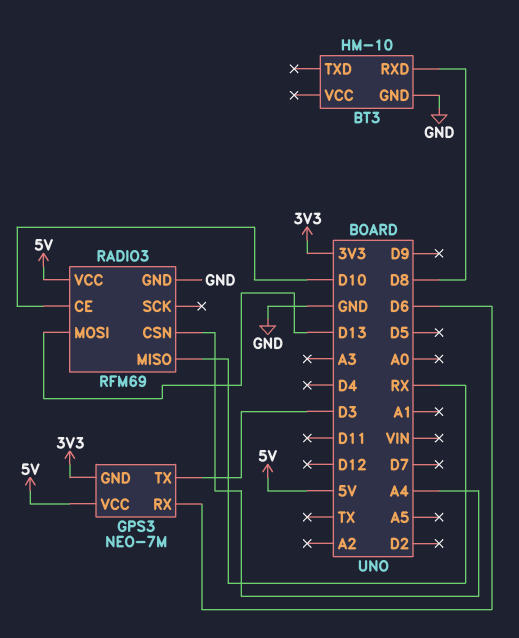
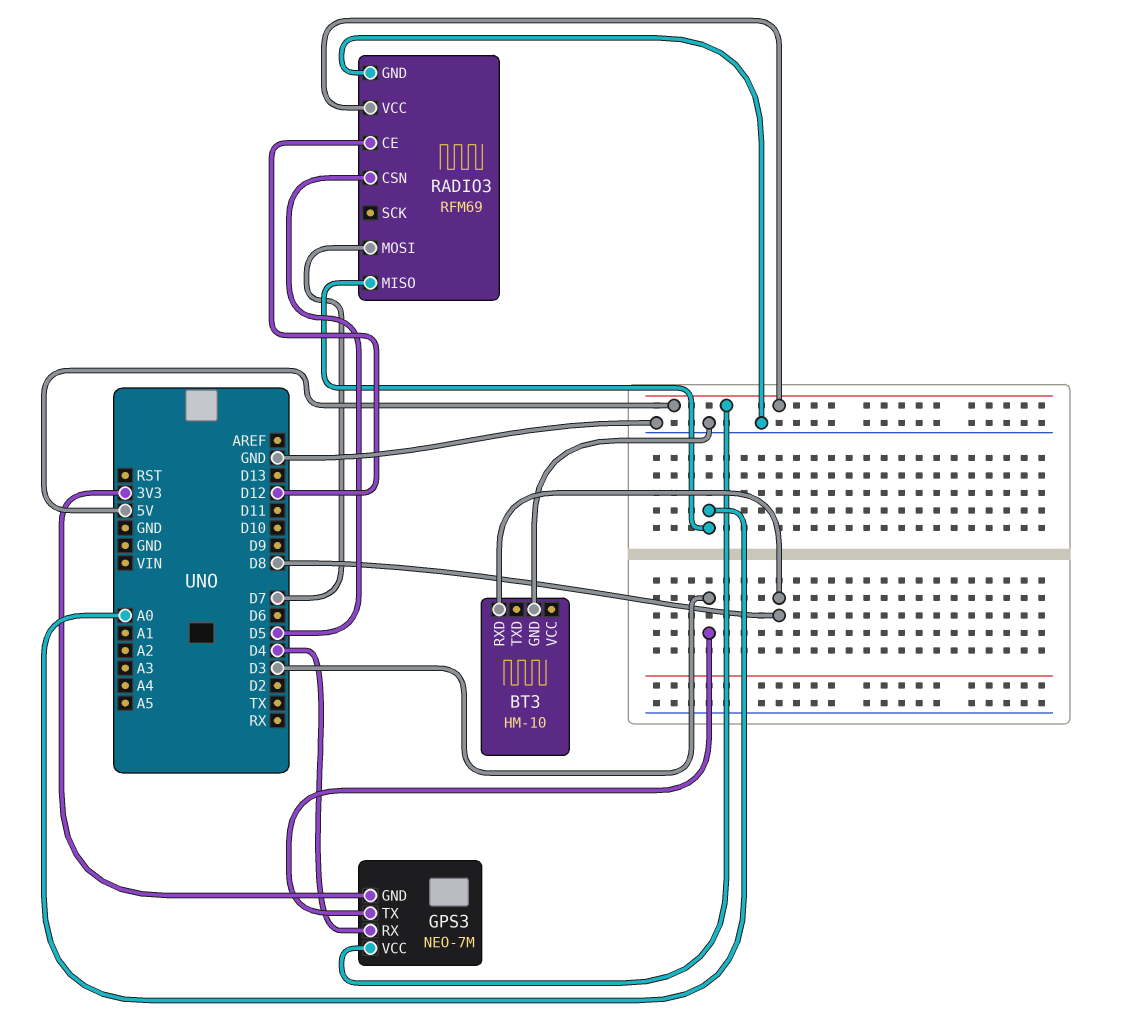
GPS3 pin RX: D6 -> D4
RADIO3 pin CE: D10 -> D12
RADIO3 pin CSN: A4 -> D5
RADIO3 pin MISO: RX -> A0
RADIO3 pin MOSI: D13 -> D7

